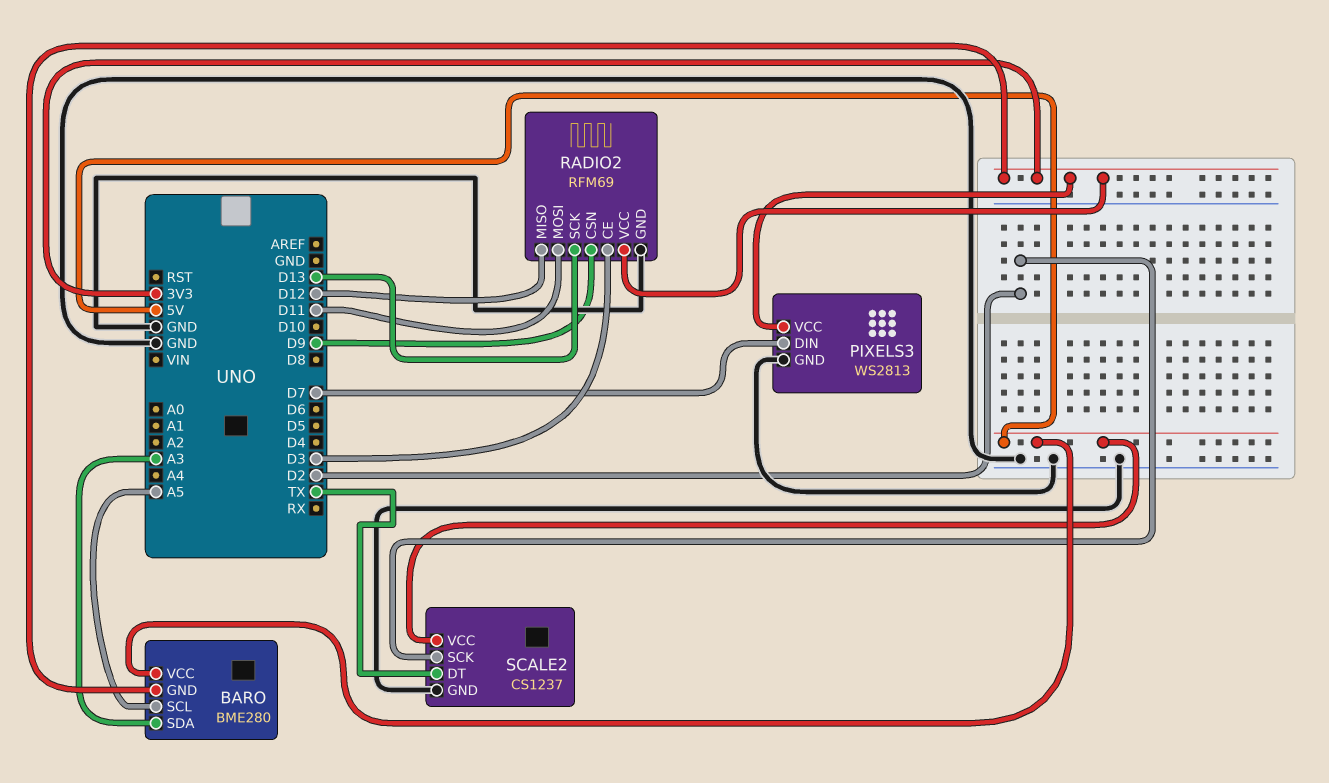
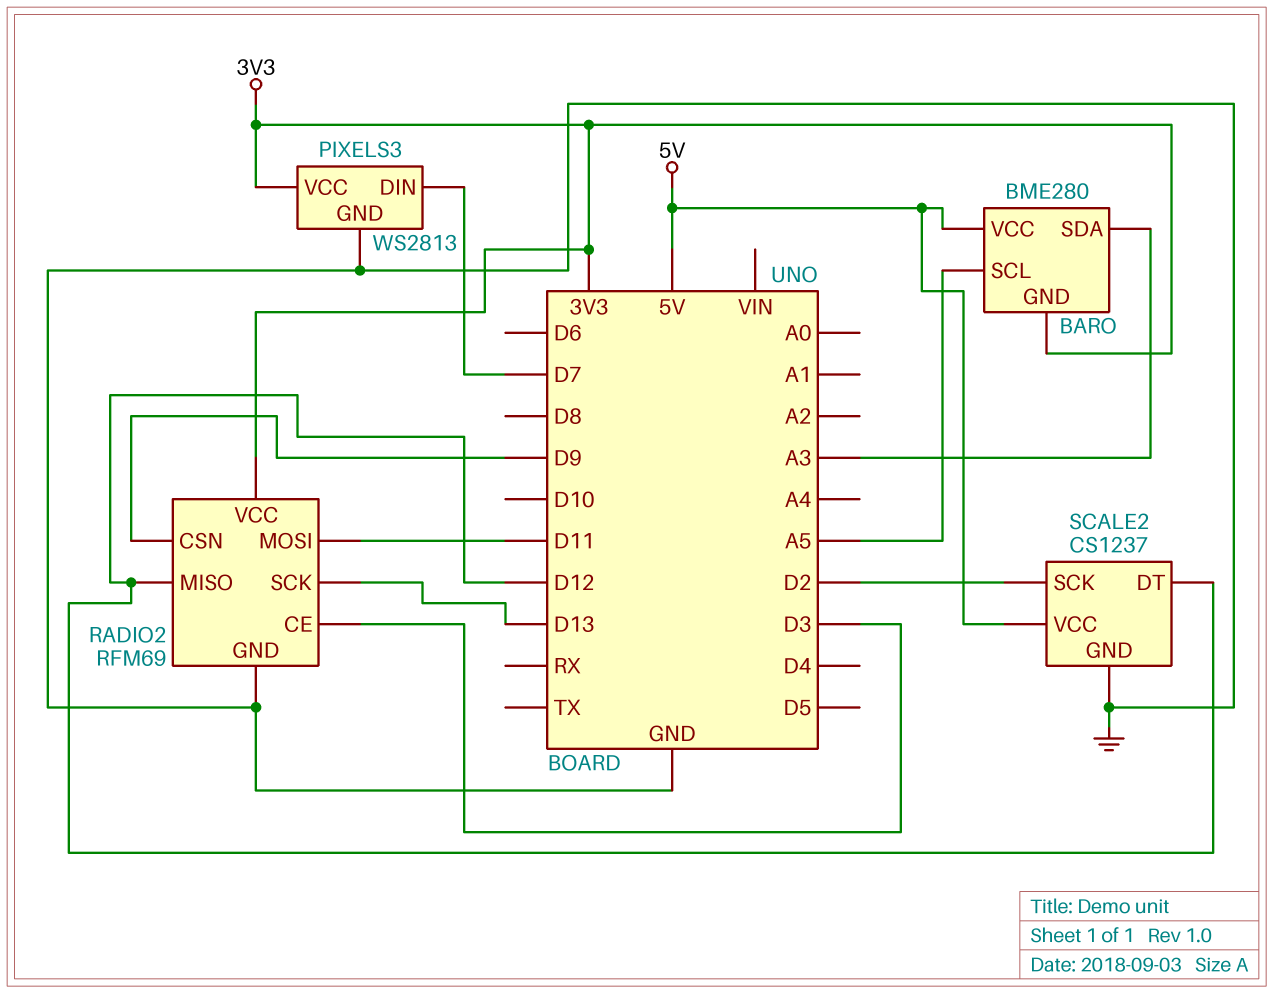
SCALE2 pin DT: TX -> D12

